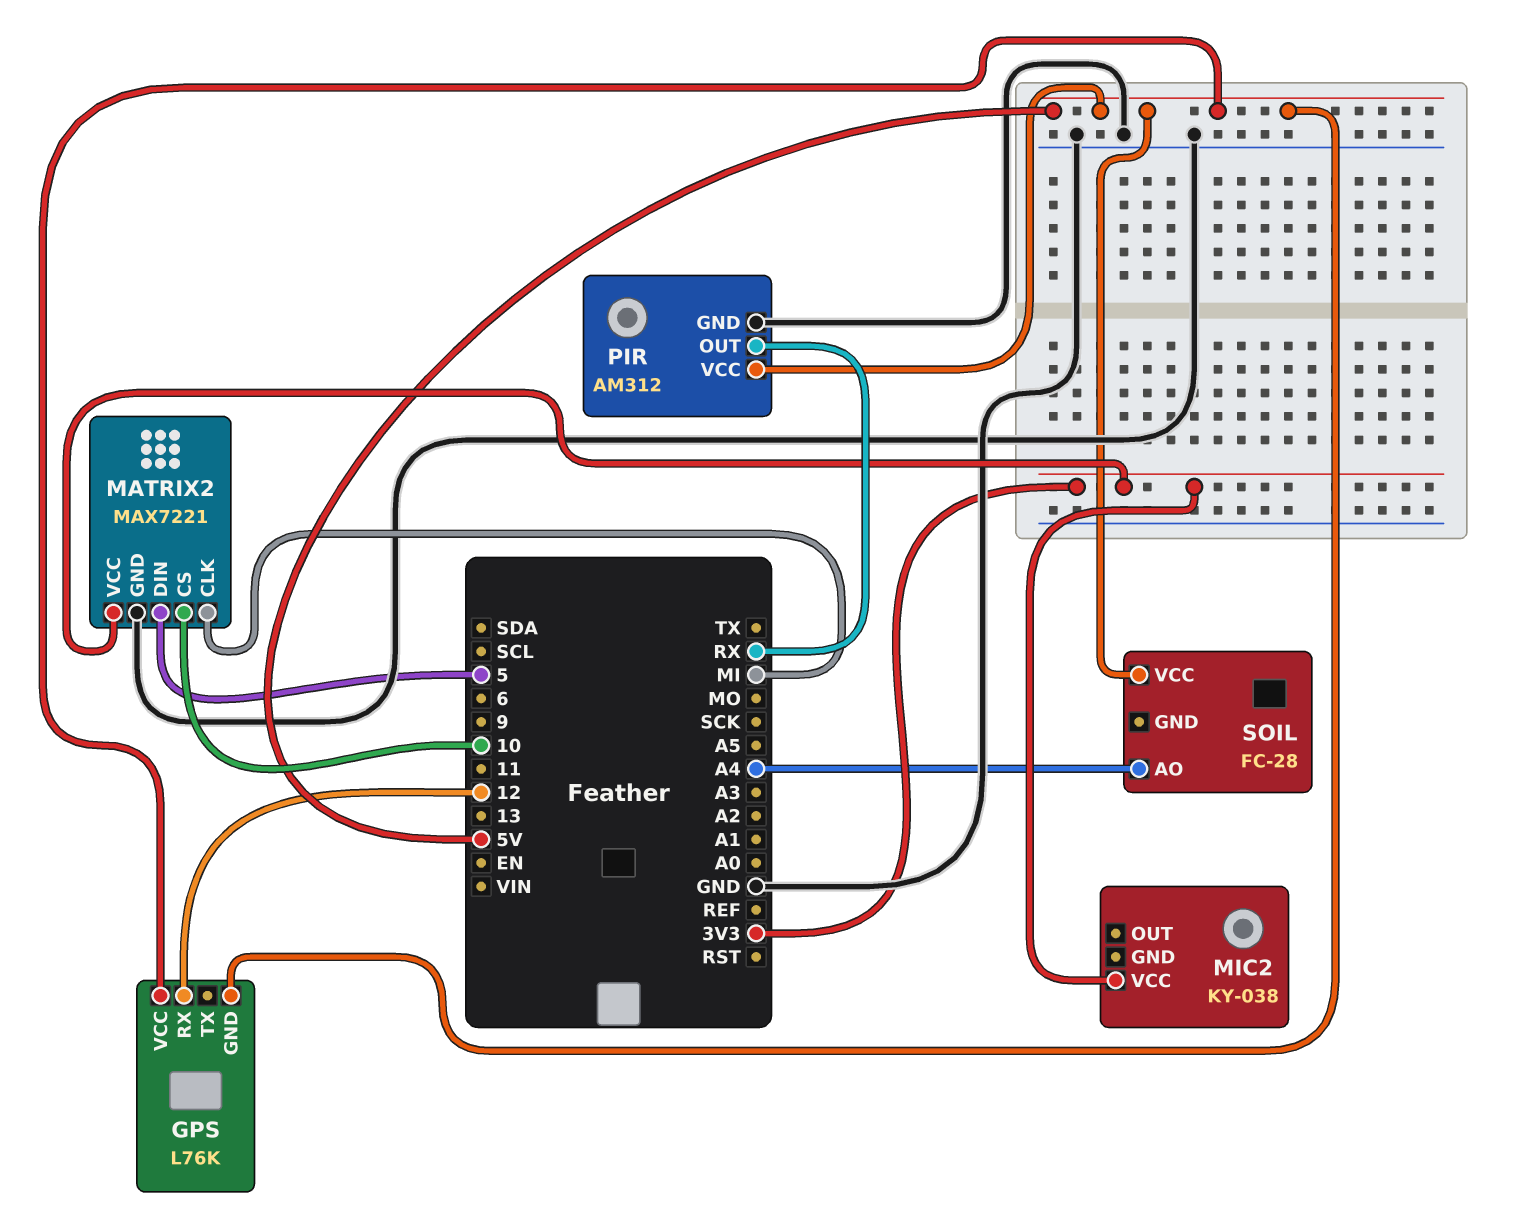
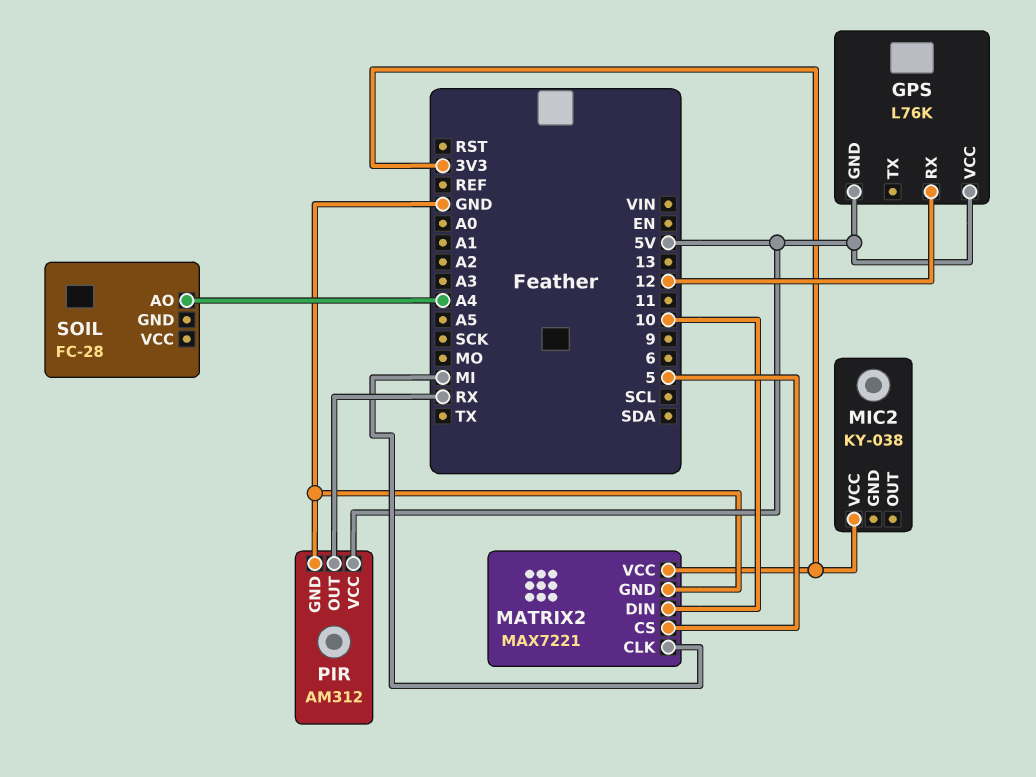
MATRIX2 pin CS: 10 -> 5
MATRIX2 pin DIN: 5 -> 10
SOIL pin VCC: 5V -> none

